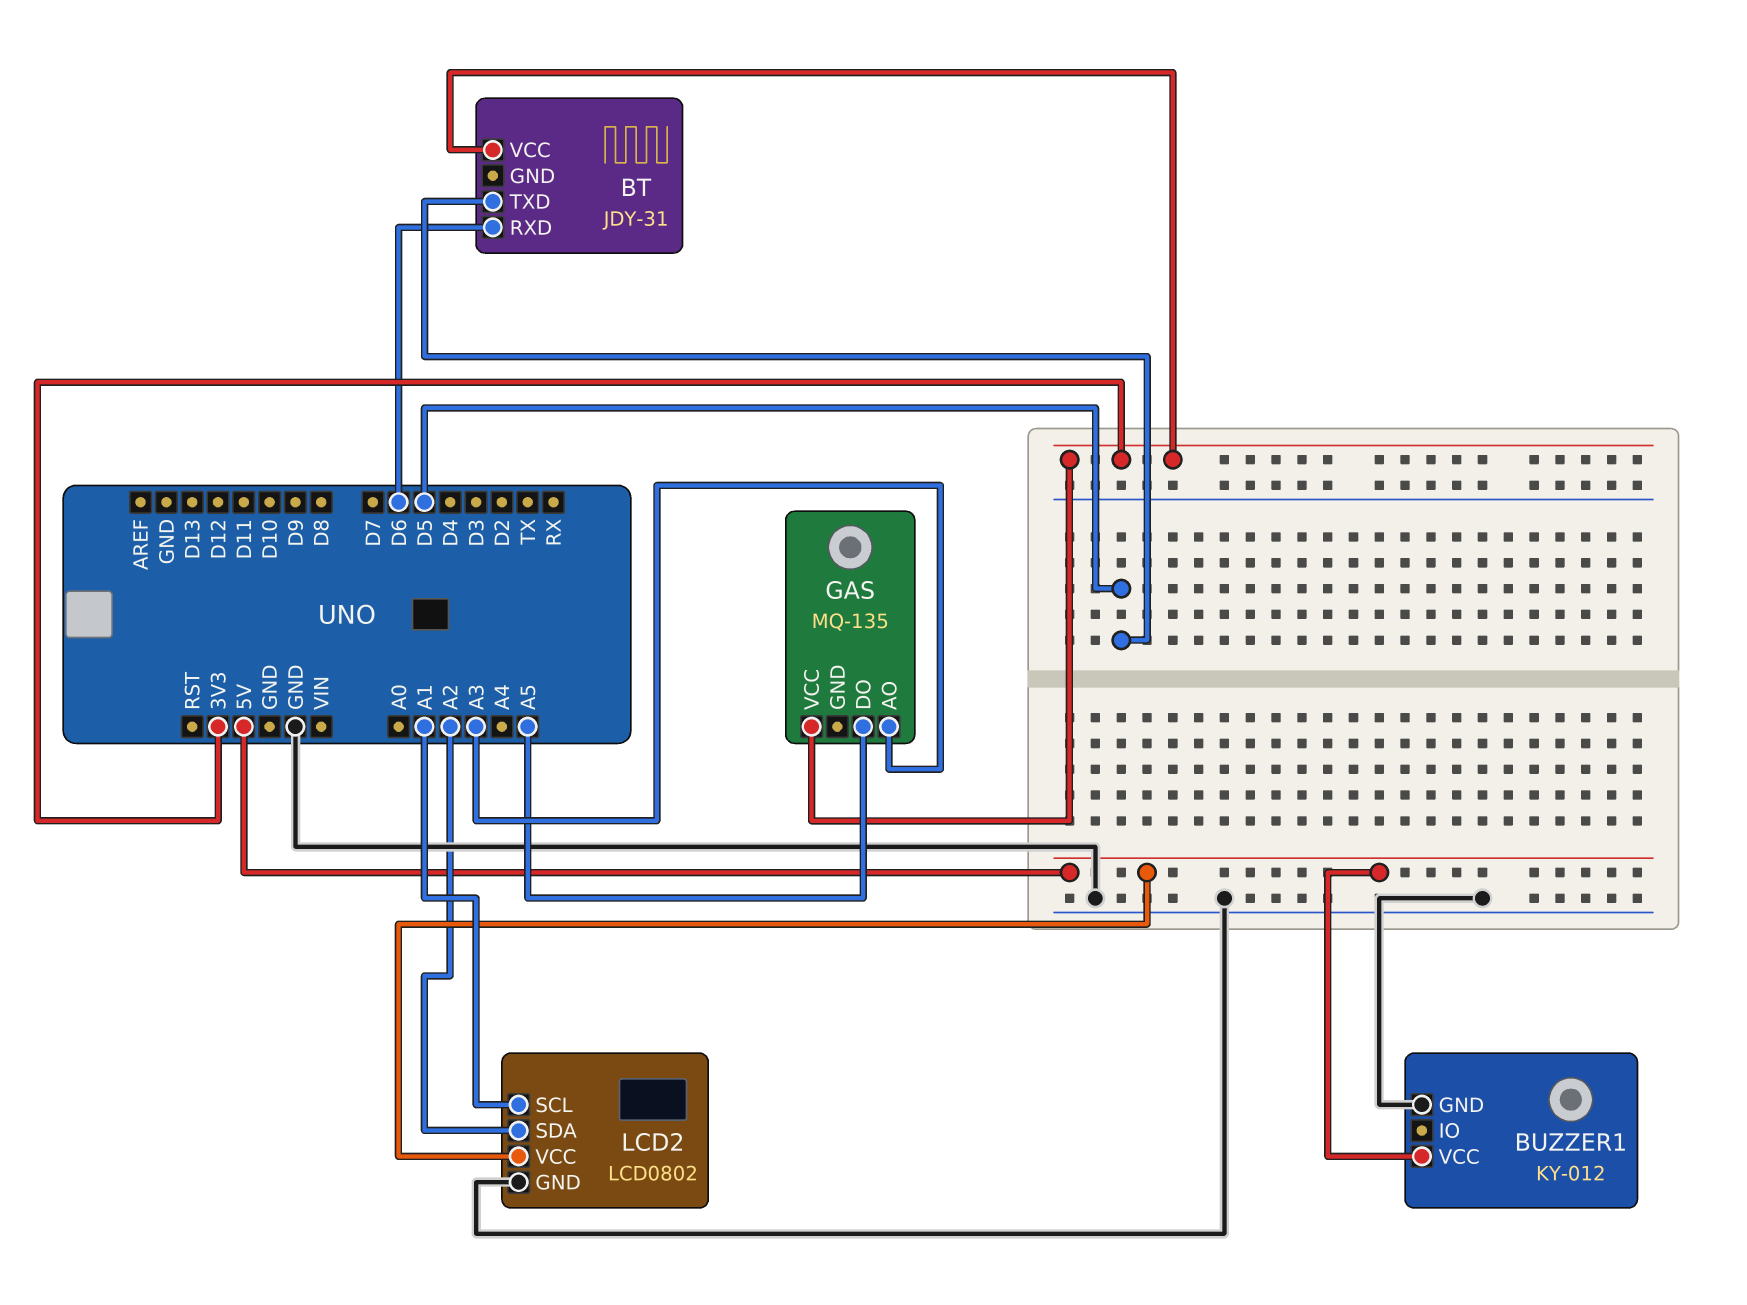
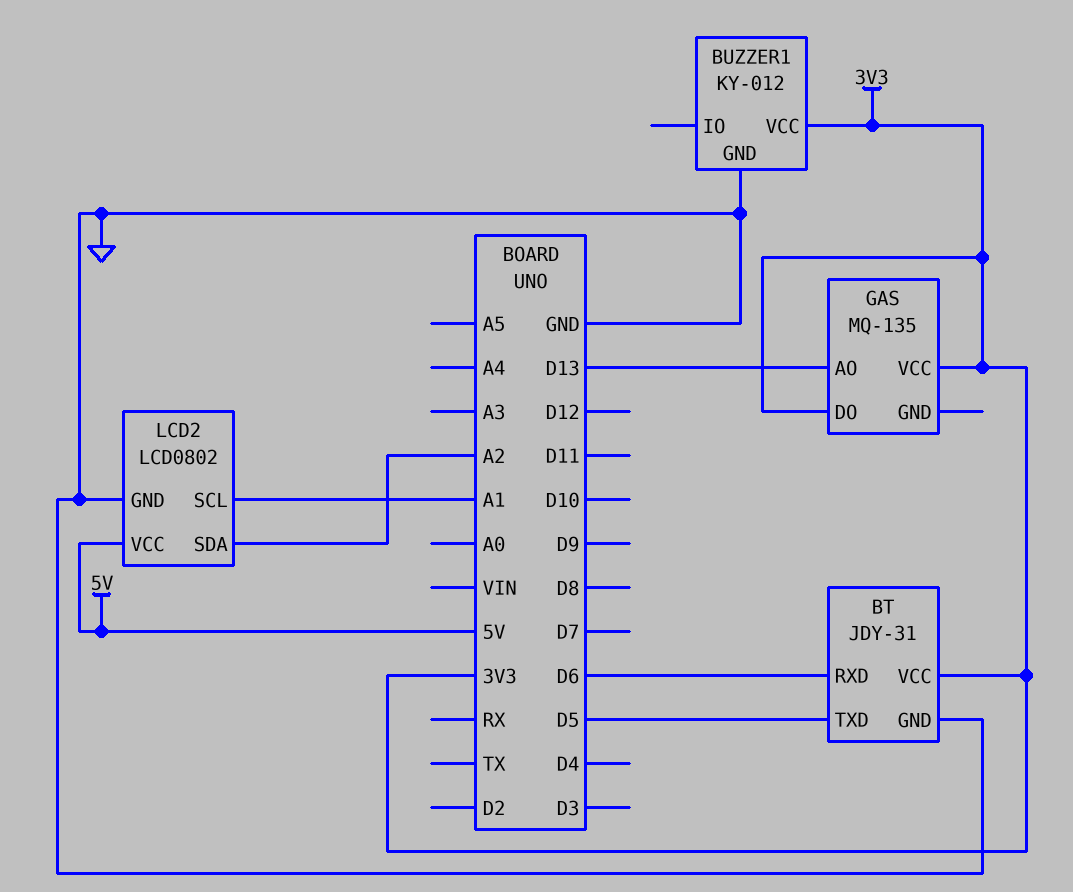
BT pin GND: none -> GND
BUZZER1 pin VCC: 5V -> 3V3
GAS pin AO: A3 -> D13
GAS pin DO: A5 -> 3V3

